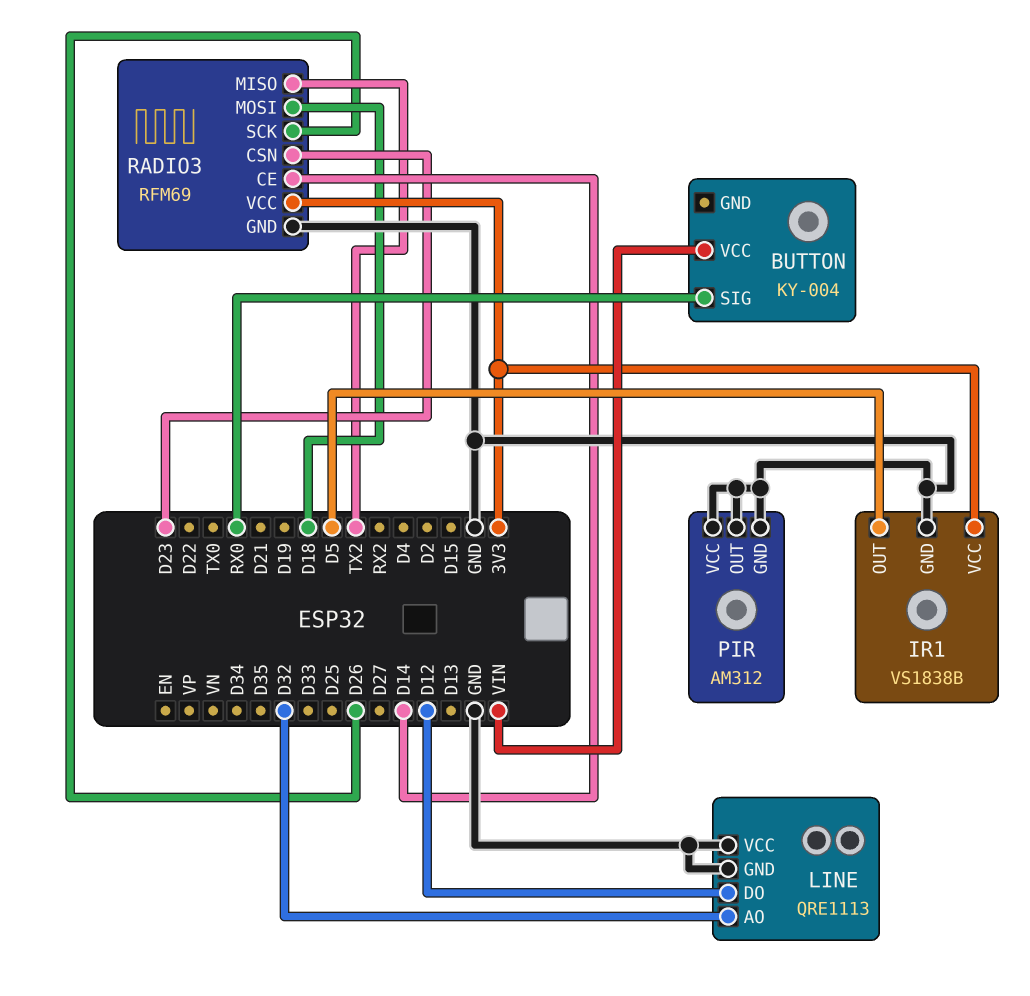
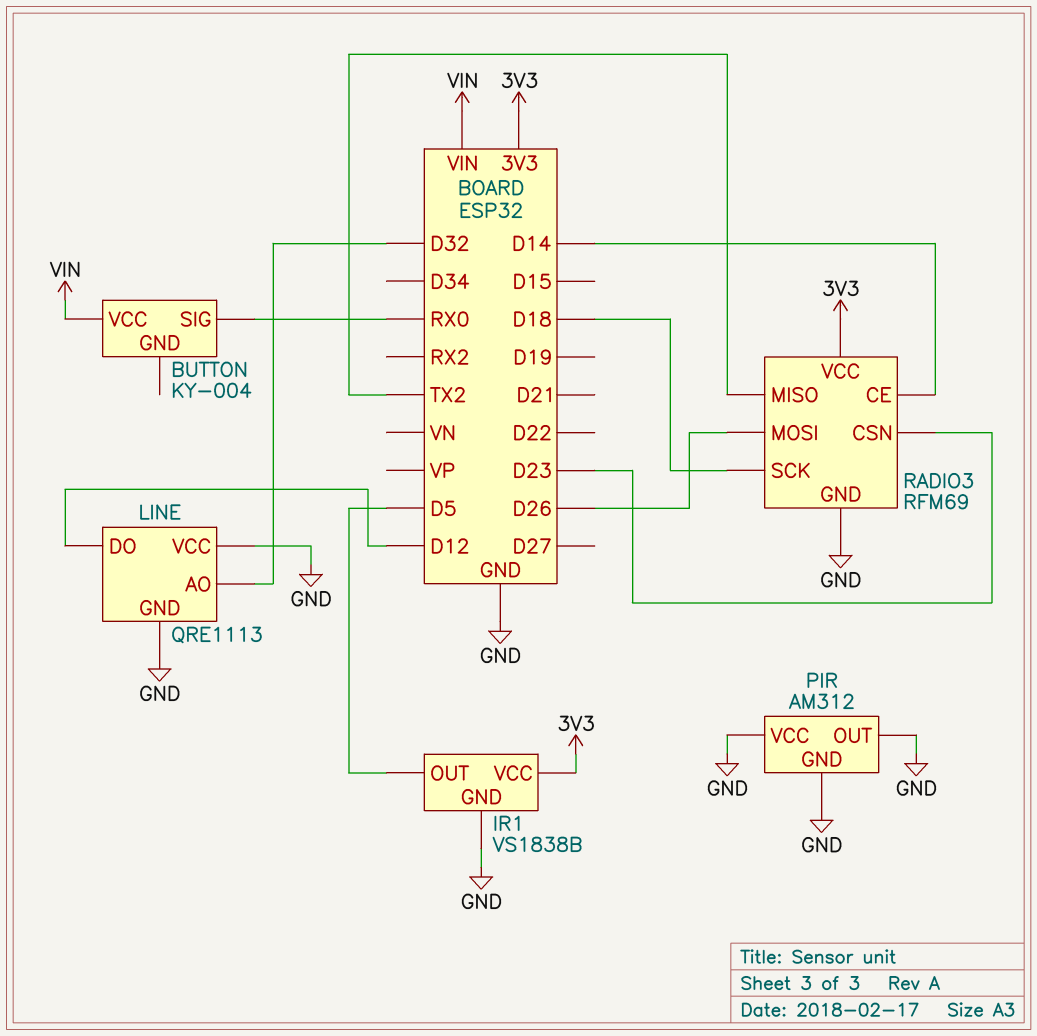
RADIO3 pin MOSI: D18 -> D26
RADIO3 pin SCK: D26 -> D18

